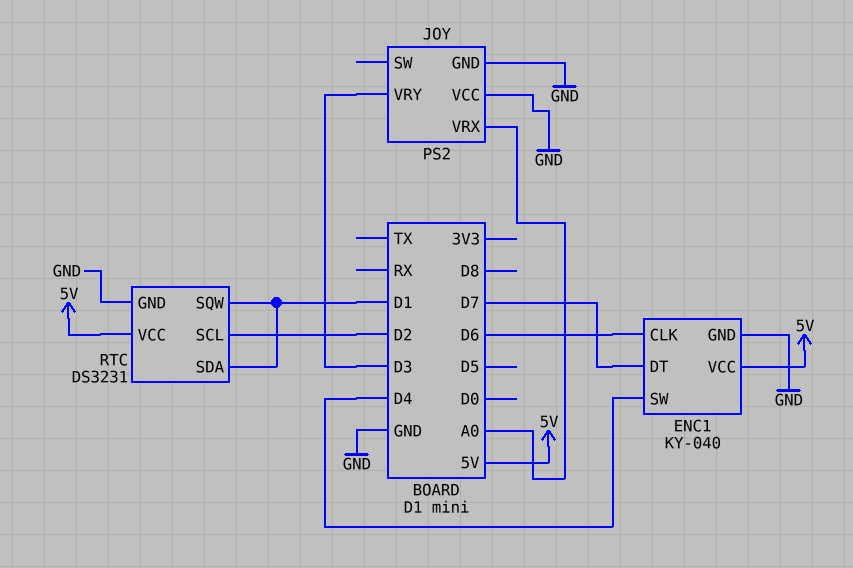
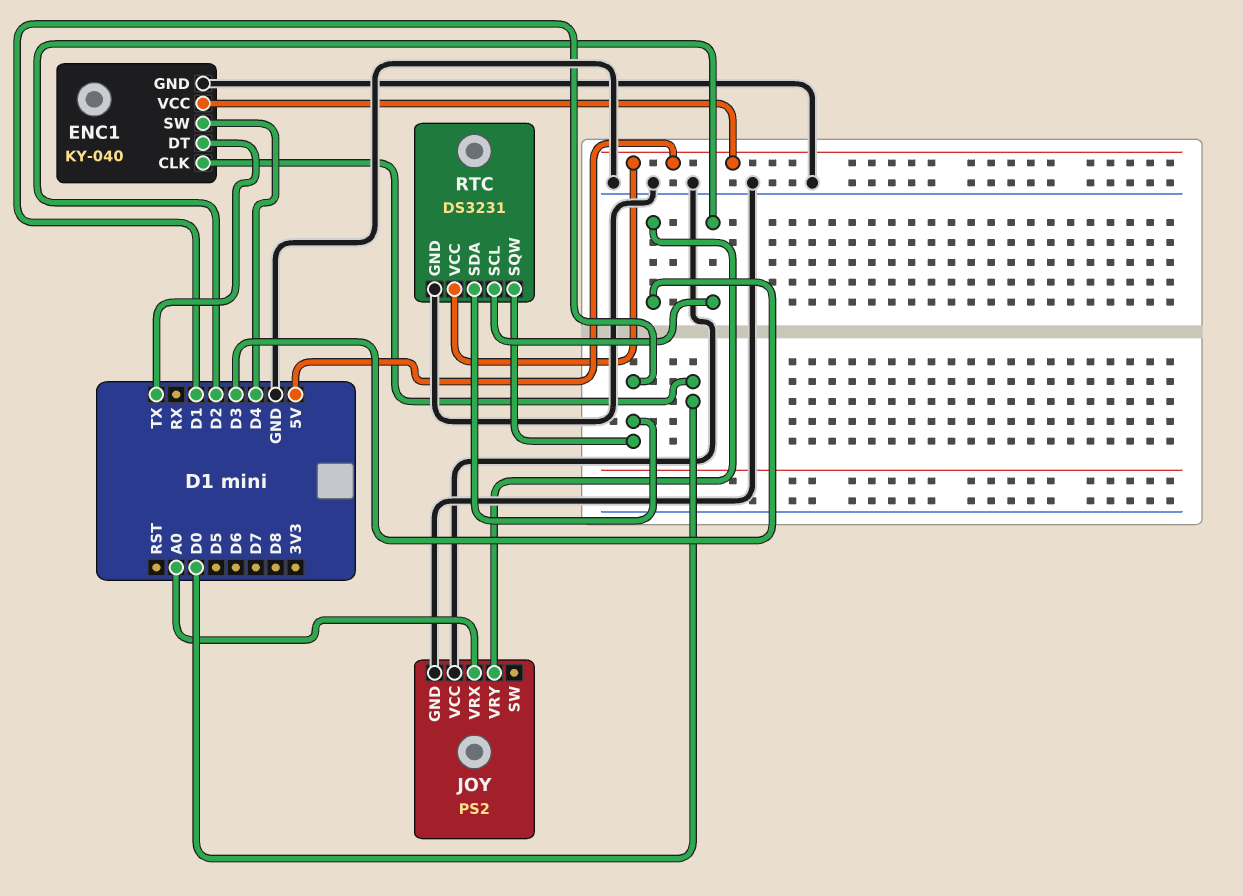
ENC1 pin CLK: D6 -> D0
ENC1 pin DT: D7 -> TX

